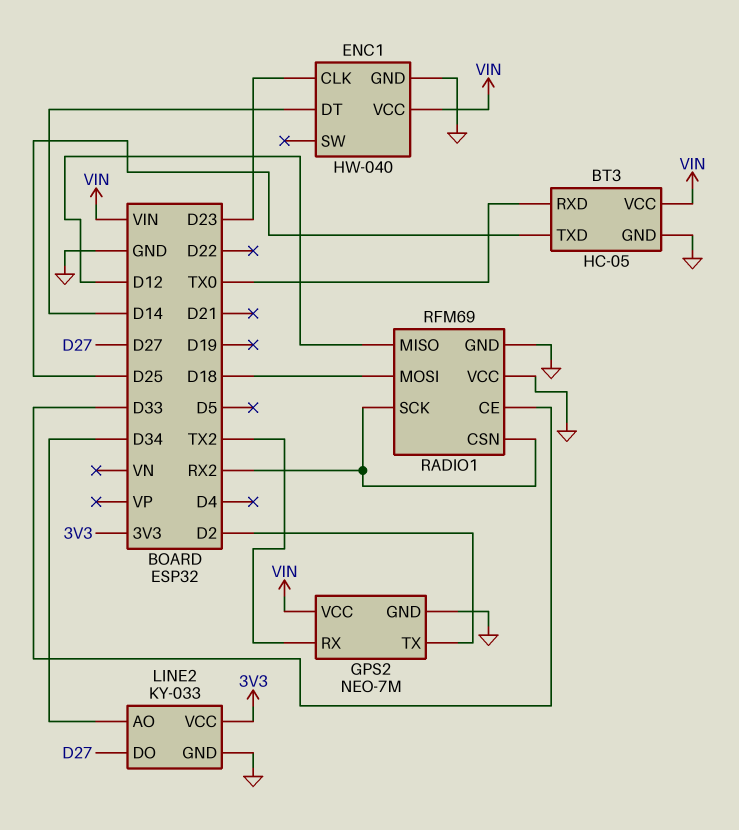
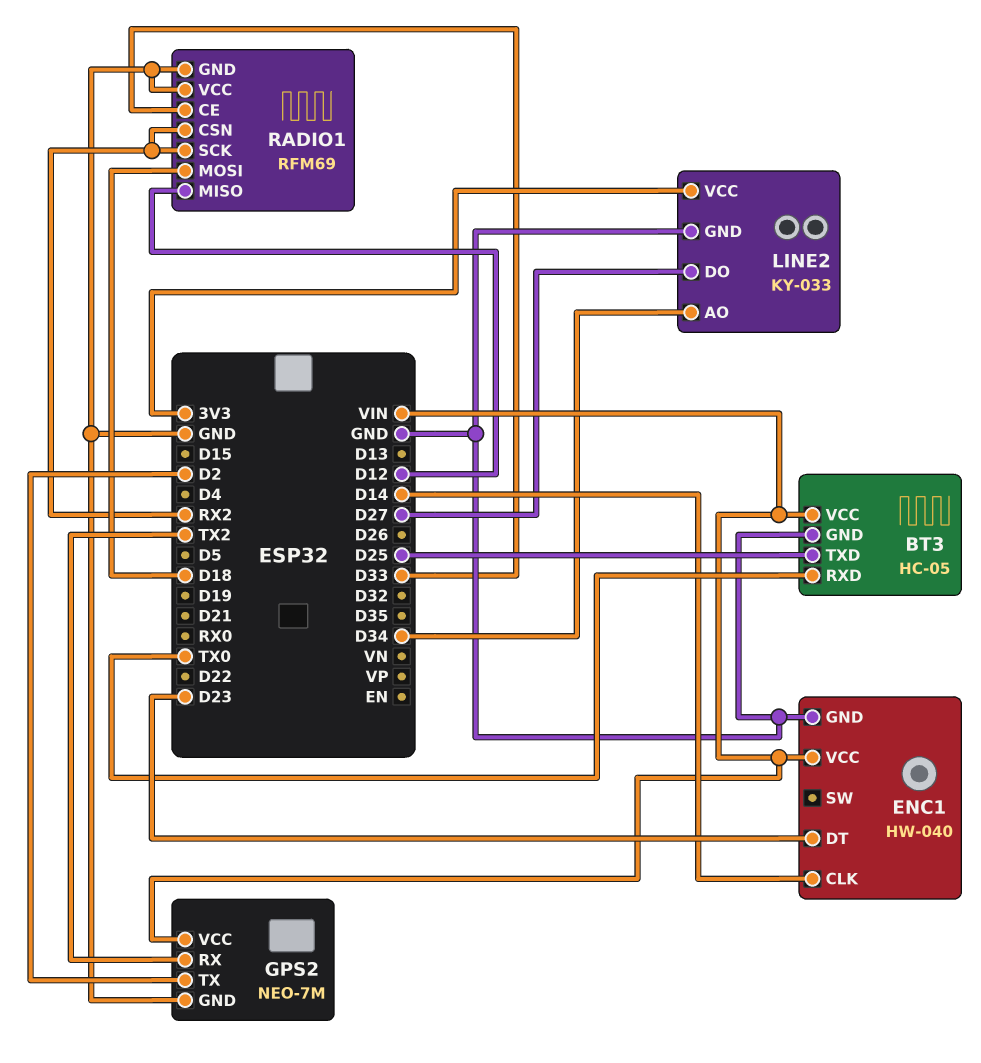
ENC1 pin CLK: D23 -> D14
ENC1 pin DT: D14 -> D23

